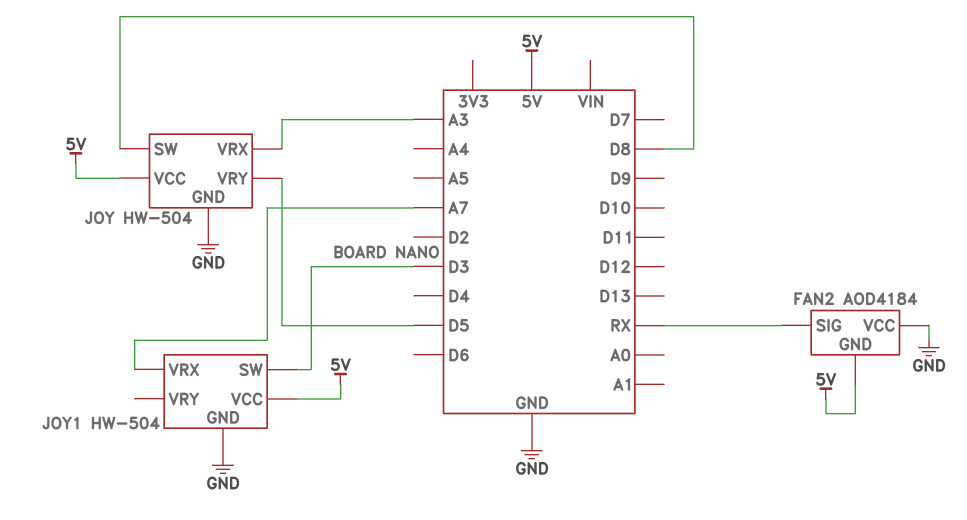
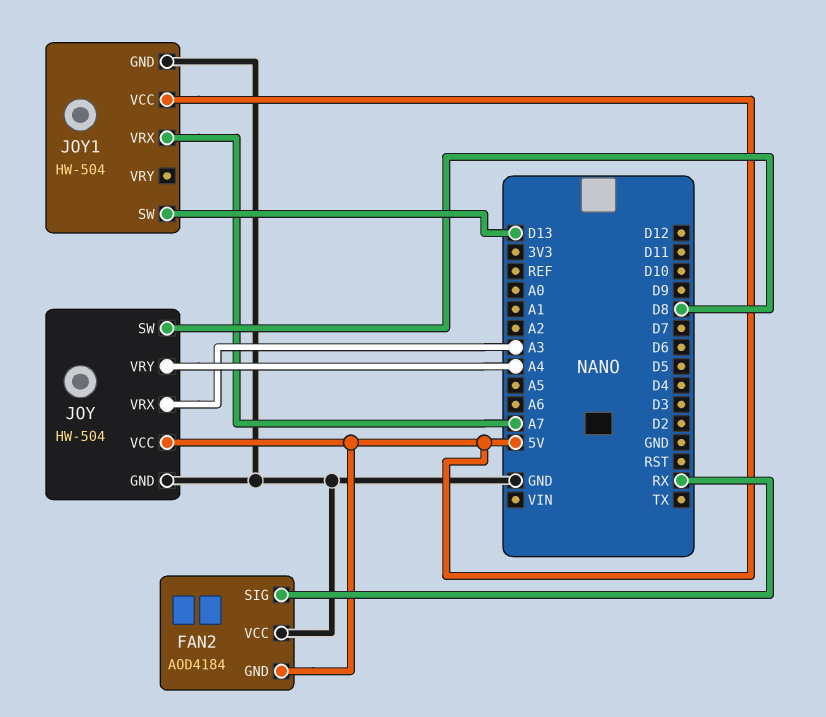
JOY pin VRY: D5 -> A4
JOY1 pin SW: D3 -> D13

